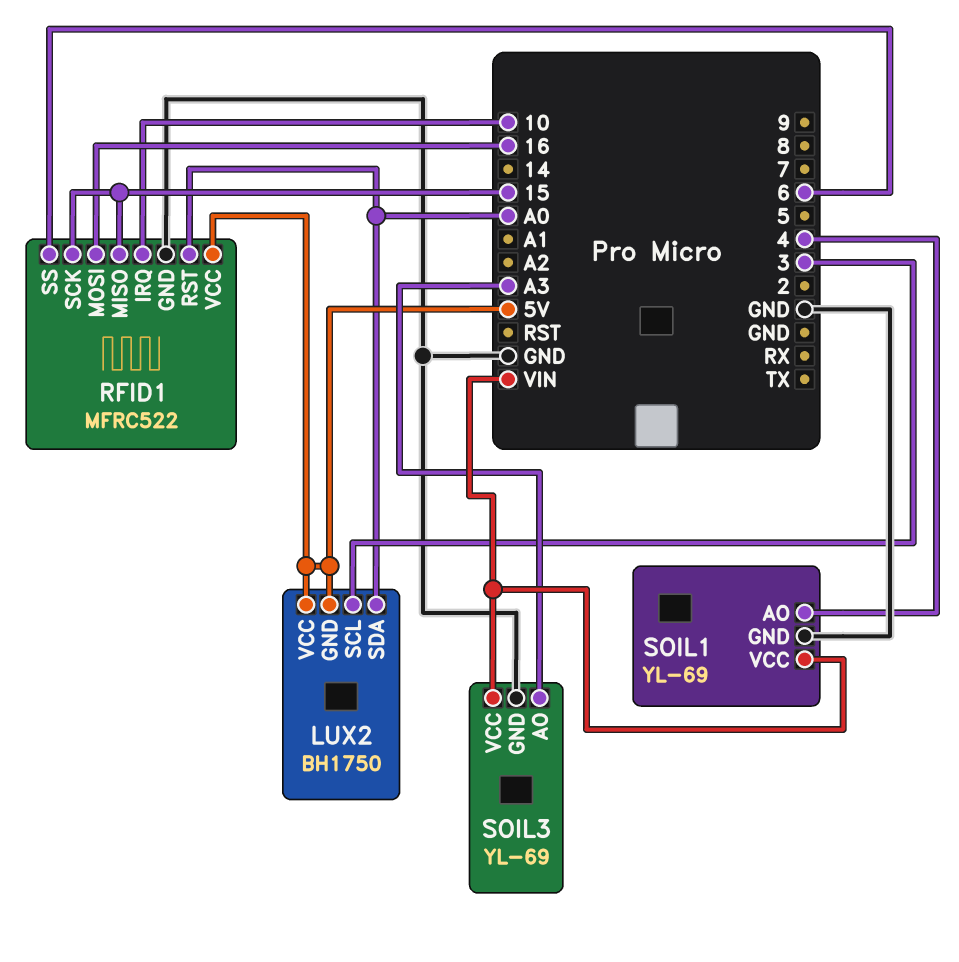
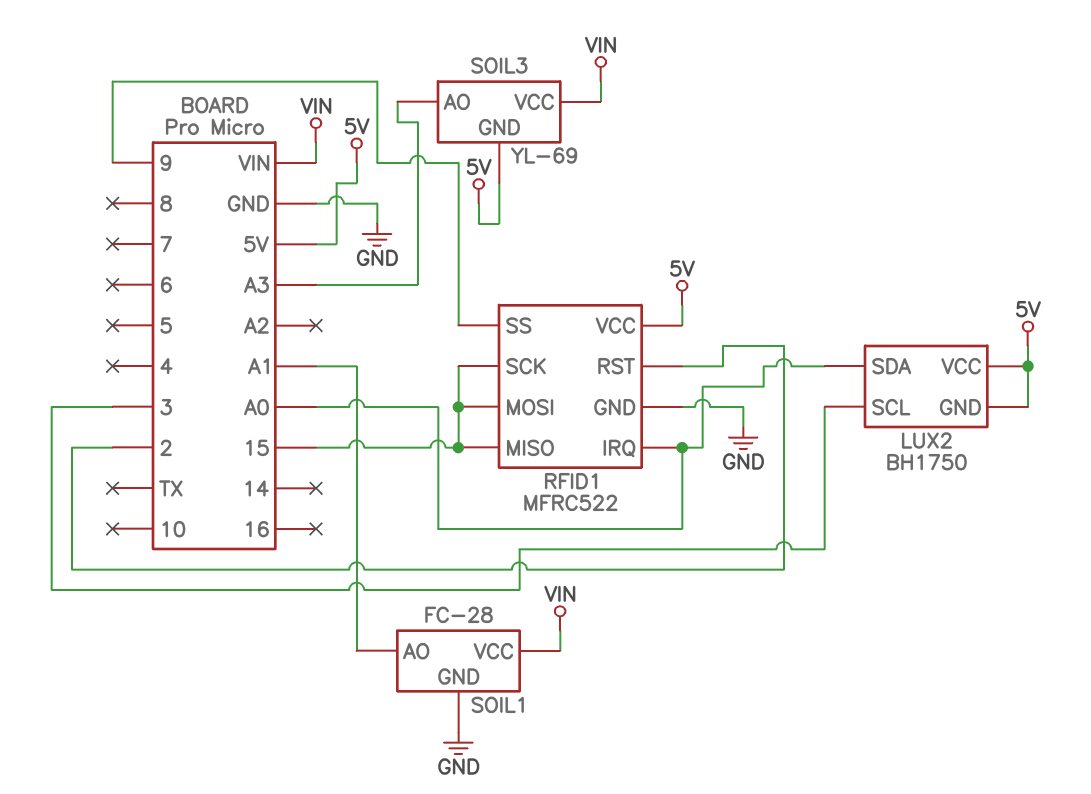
RFID1 pin IRQ: 10 -> A0
RFID1 pin MOSI: 16 -> 15
RFID1 pin RST: A0 -> 2
RFID1 pin SS: 6 -> 9
SOIL1: YL-69 -> FC-28
SOIL1 pin AO: 4 -> A1
SOIL3 pin GND: GND -> 5V

